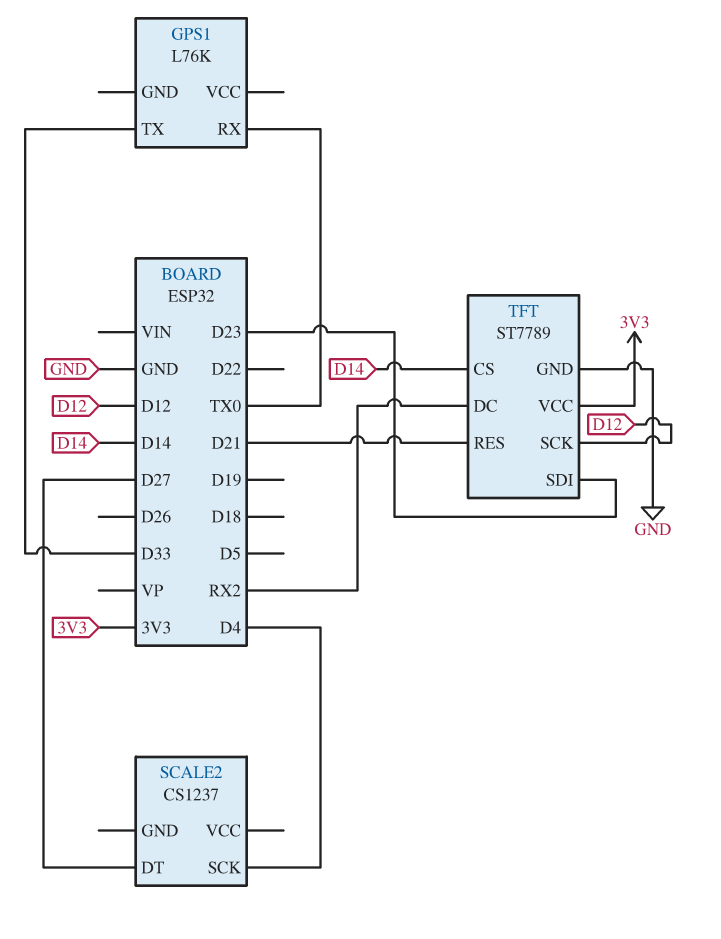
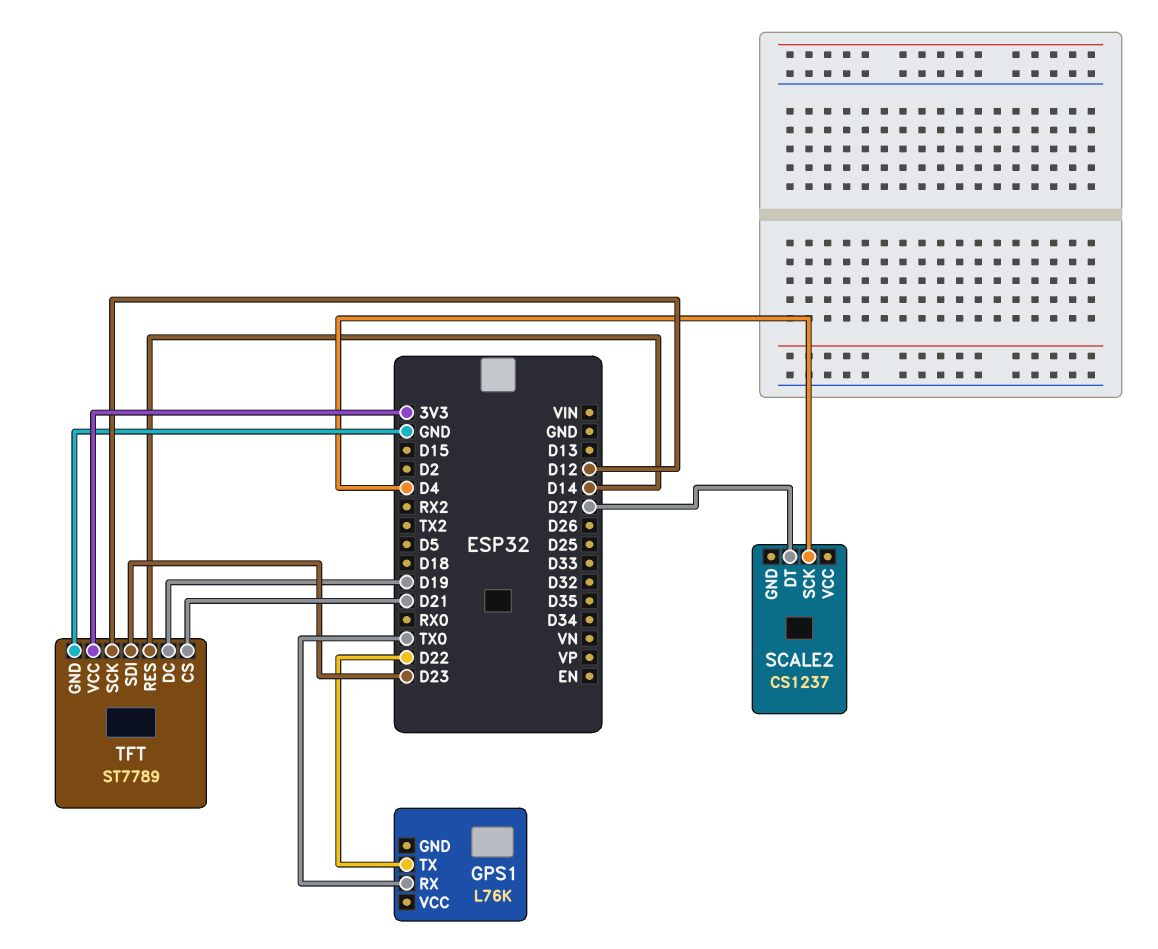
GPS1 pin TX: D33 -> D22
TFT pin CS: D14 -> D21
TFT pin DC: RX2 -> D19
TFT pin RES: D21 -> D14

